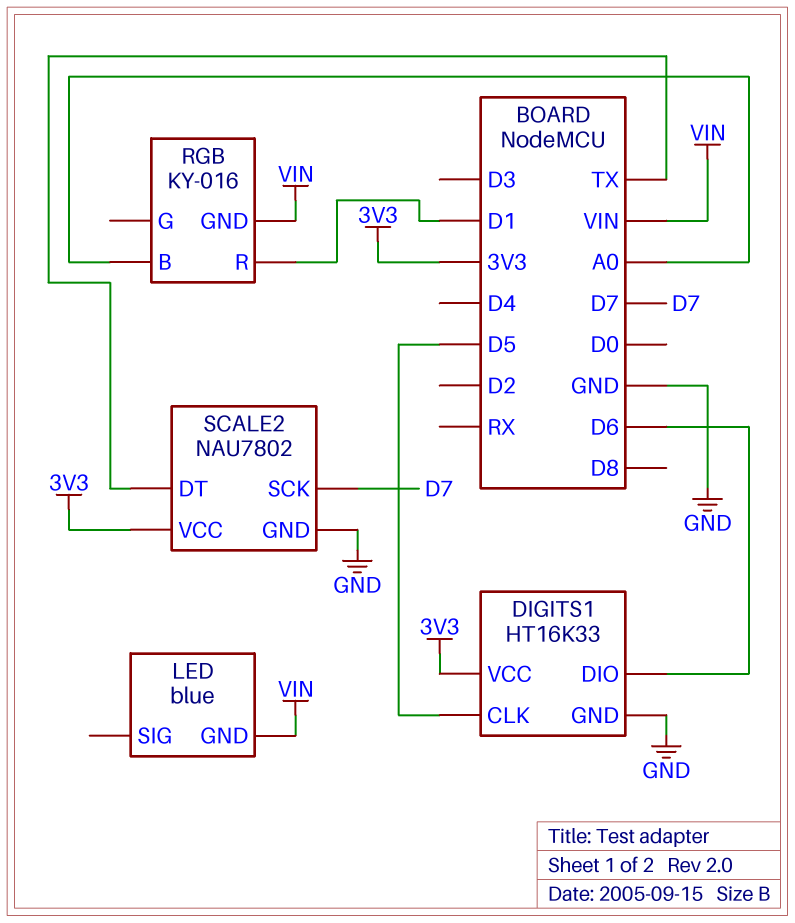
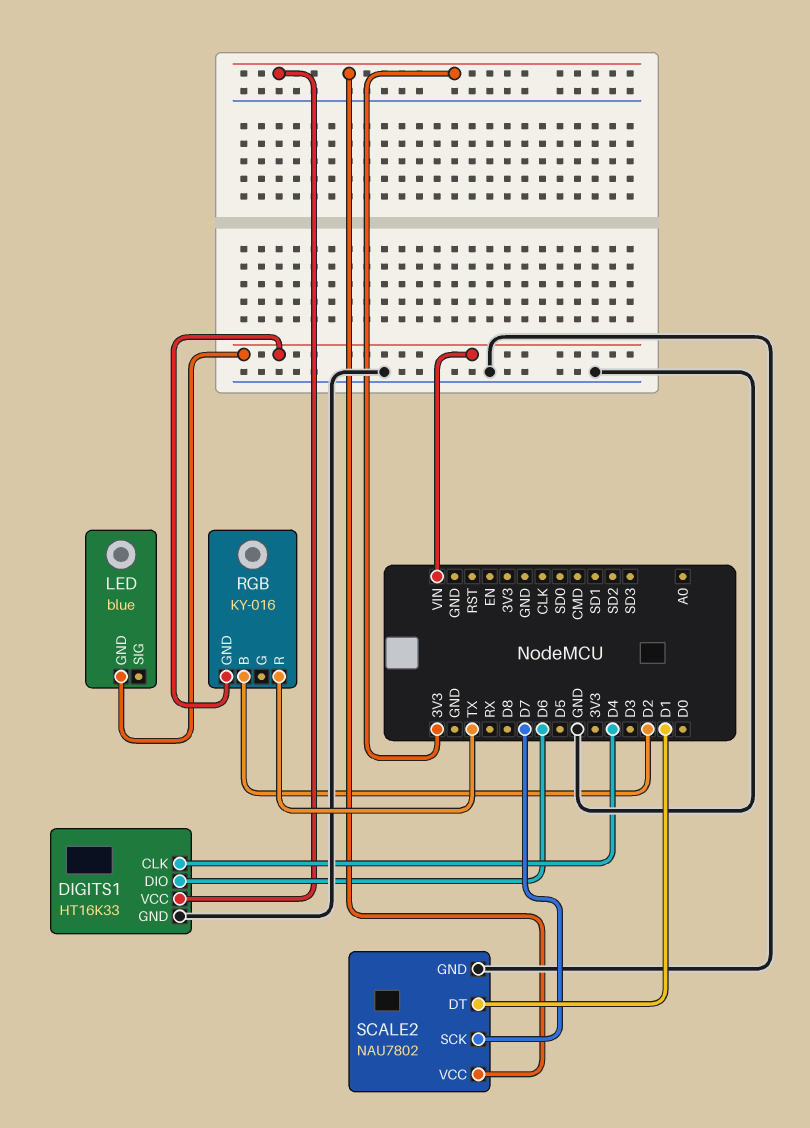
DIGITS1 pin CLK: D5 -> D4
RGB pin B: A0 -> D2
RGB pin R: D1 -> TX
SCALE2 pin DT: TX -> D1

